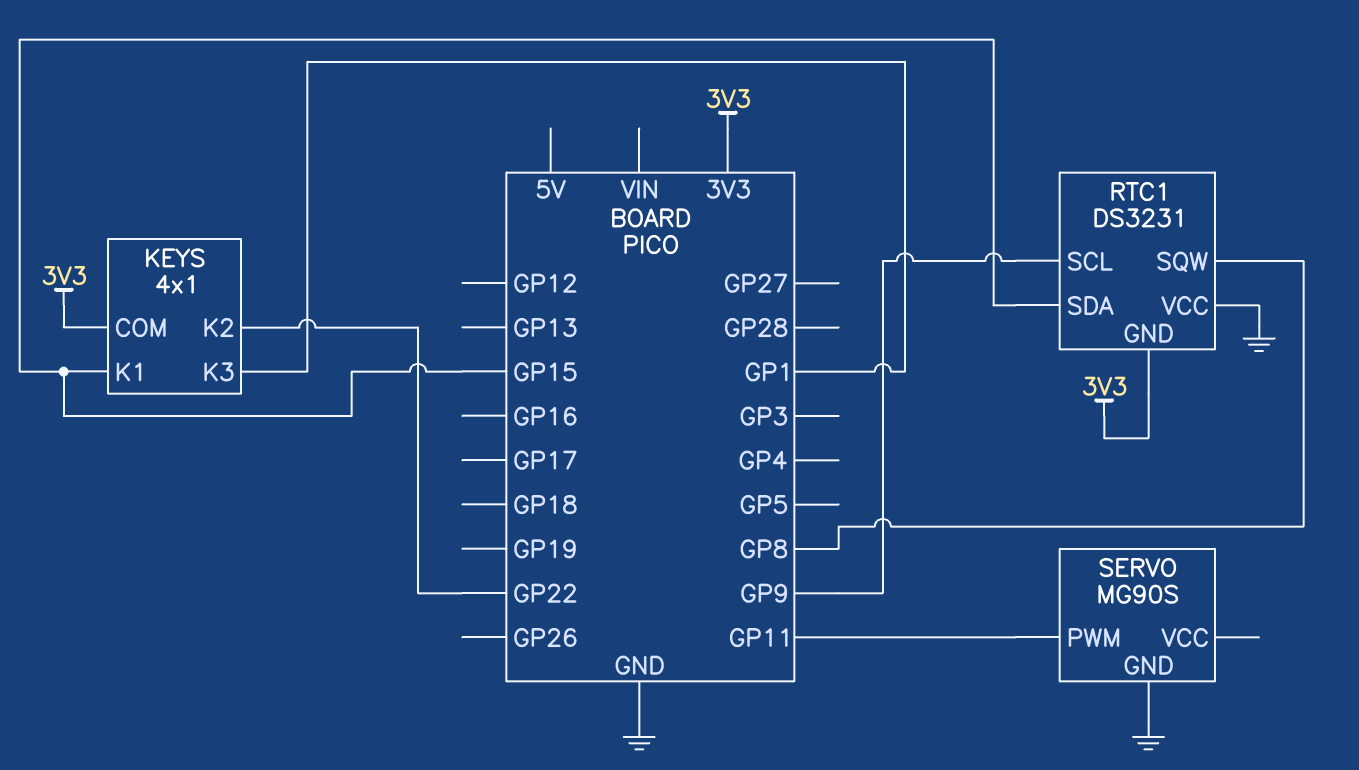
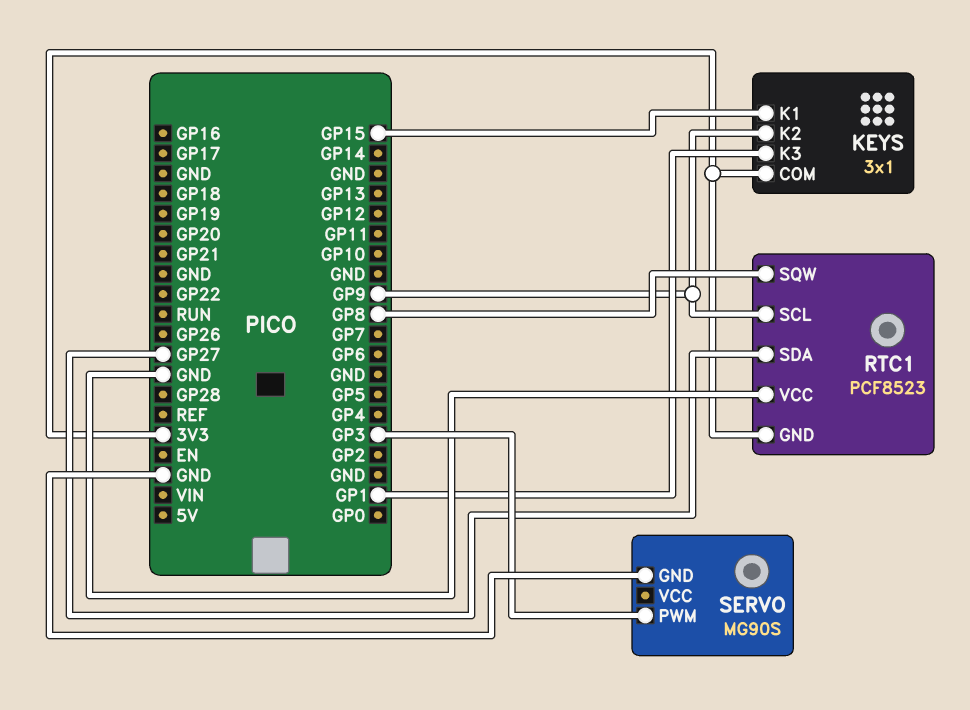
KEYS: 4x1 -> 3x1
KEYS pin K2: GP22 -> GP9
RTC1: DS3231 -> PCF8523
RTC1 pin SDA: GP15 -> GP27
SERVO pin PWM: GP11 -> GP3

